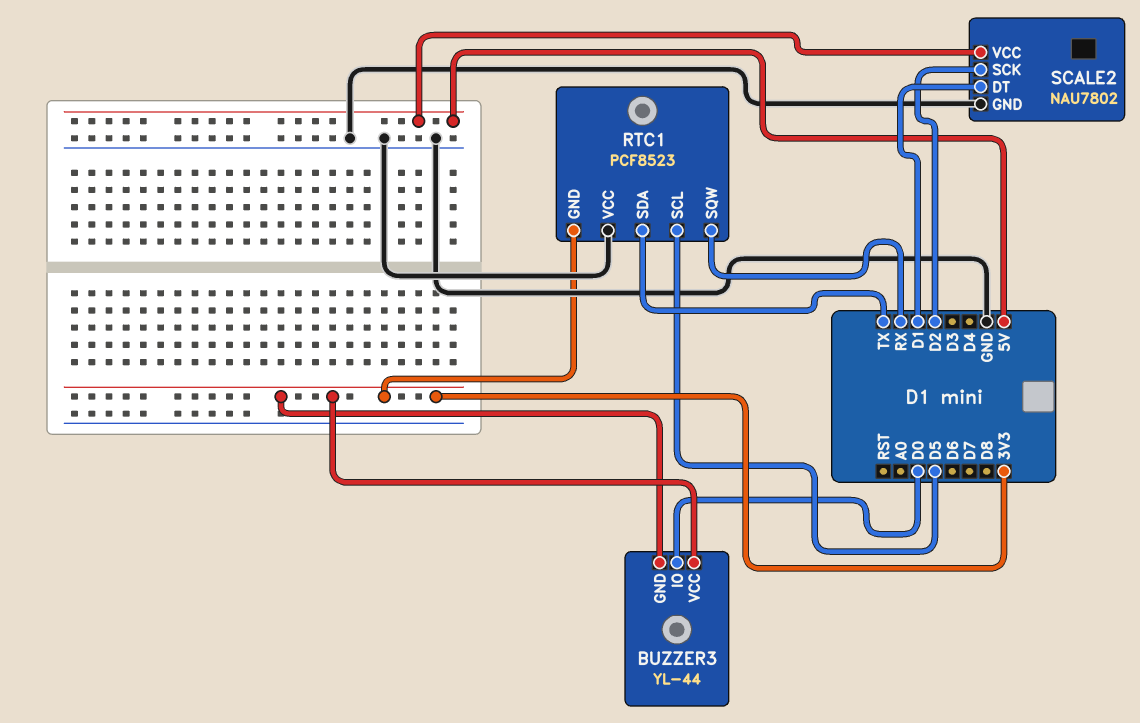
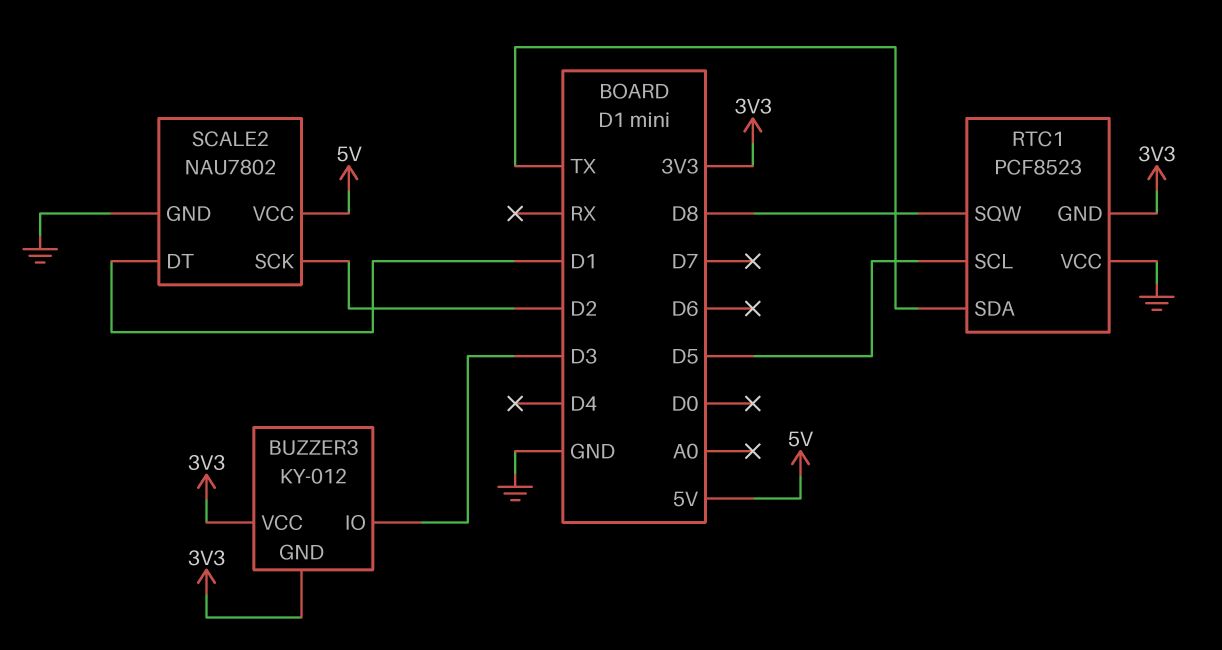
BUZZER3: YL-44 -> KY-012
BUZZER3 pin IO: D0 -> D3
RTC1 pin SQW: RX -> D8

